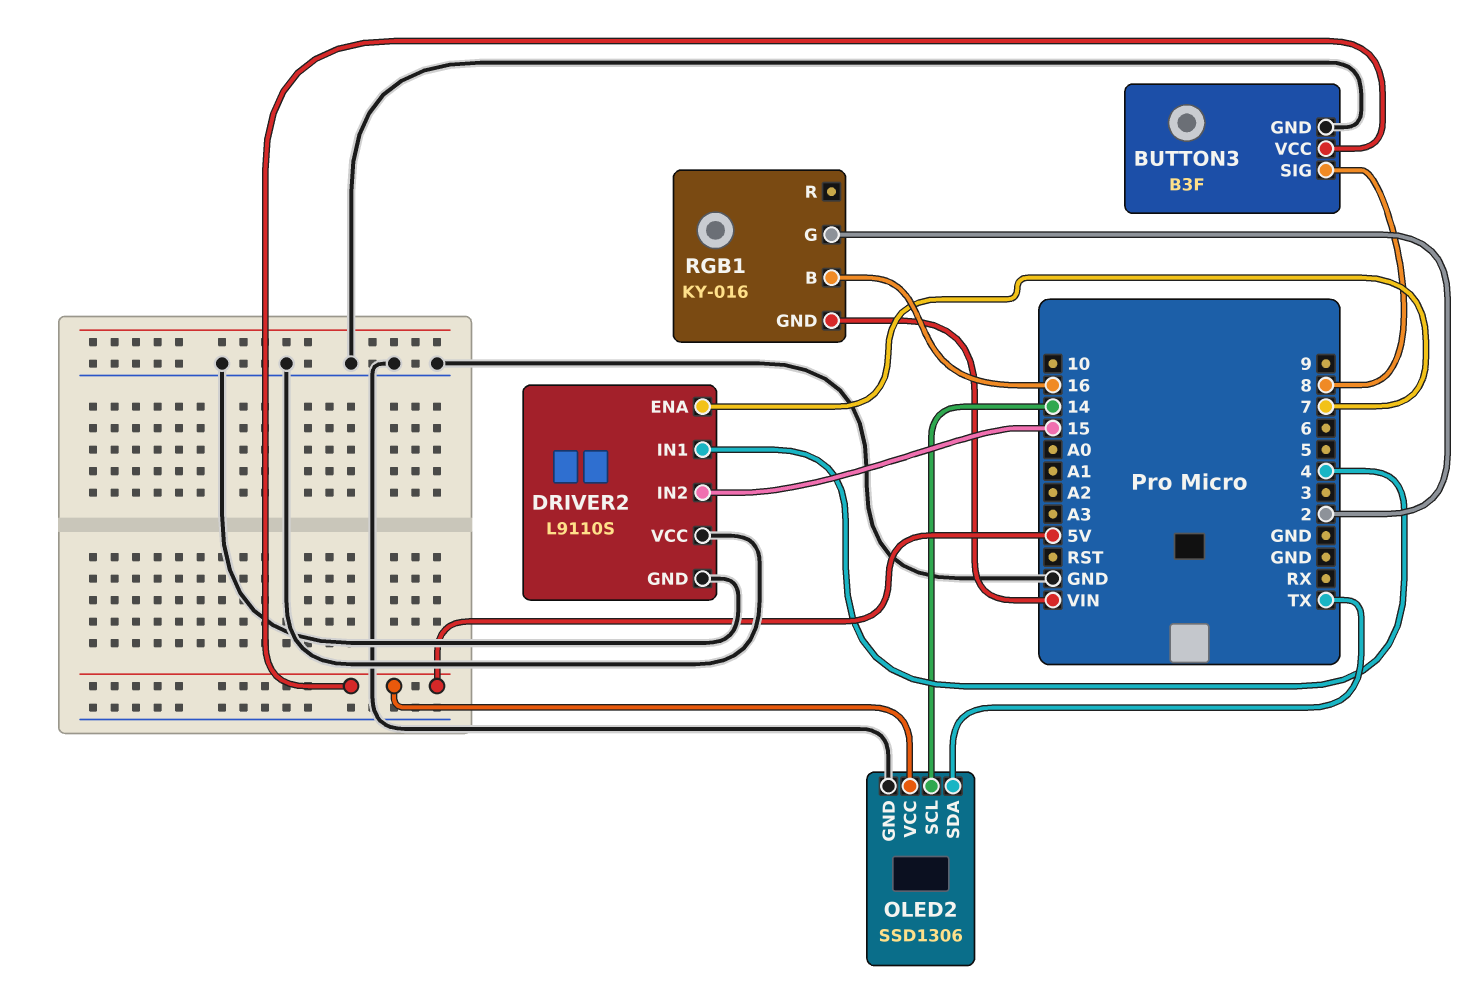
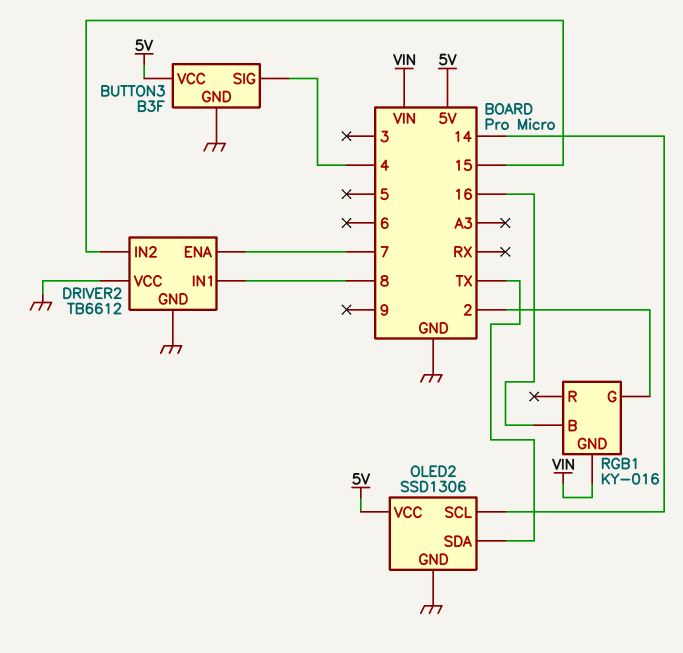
BUTTON3 pin SIG: 8 -> 4
DRIVER2: L9110S -> TB6612
DRIVER2 pin IN1: 4 -> 8

